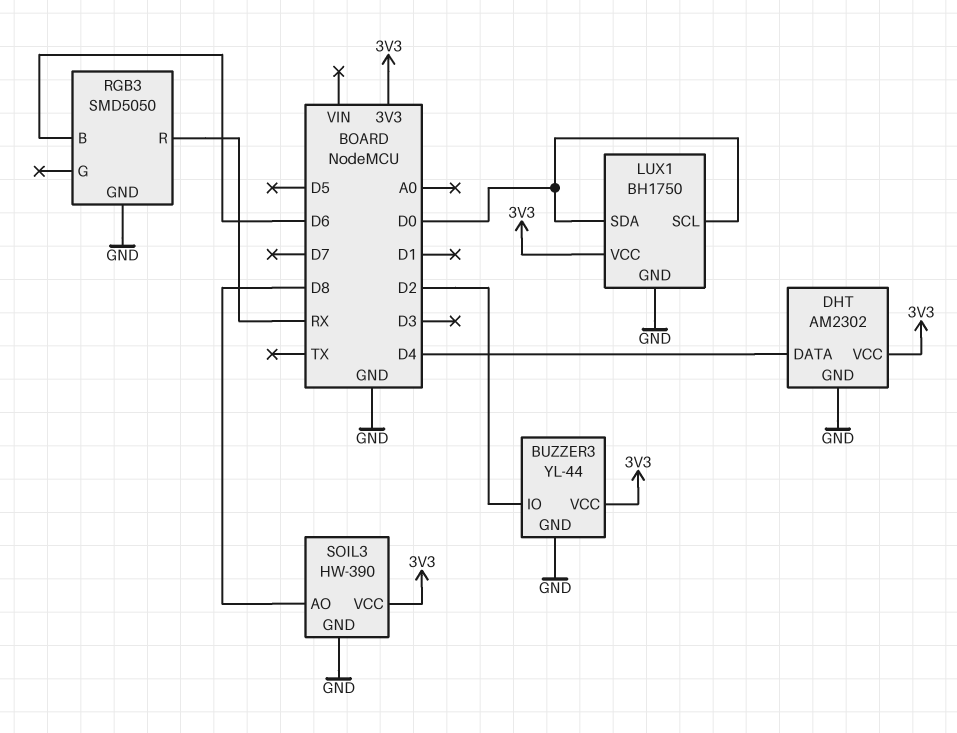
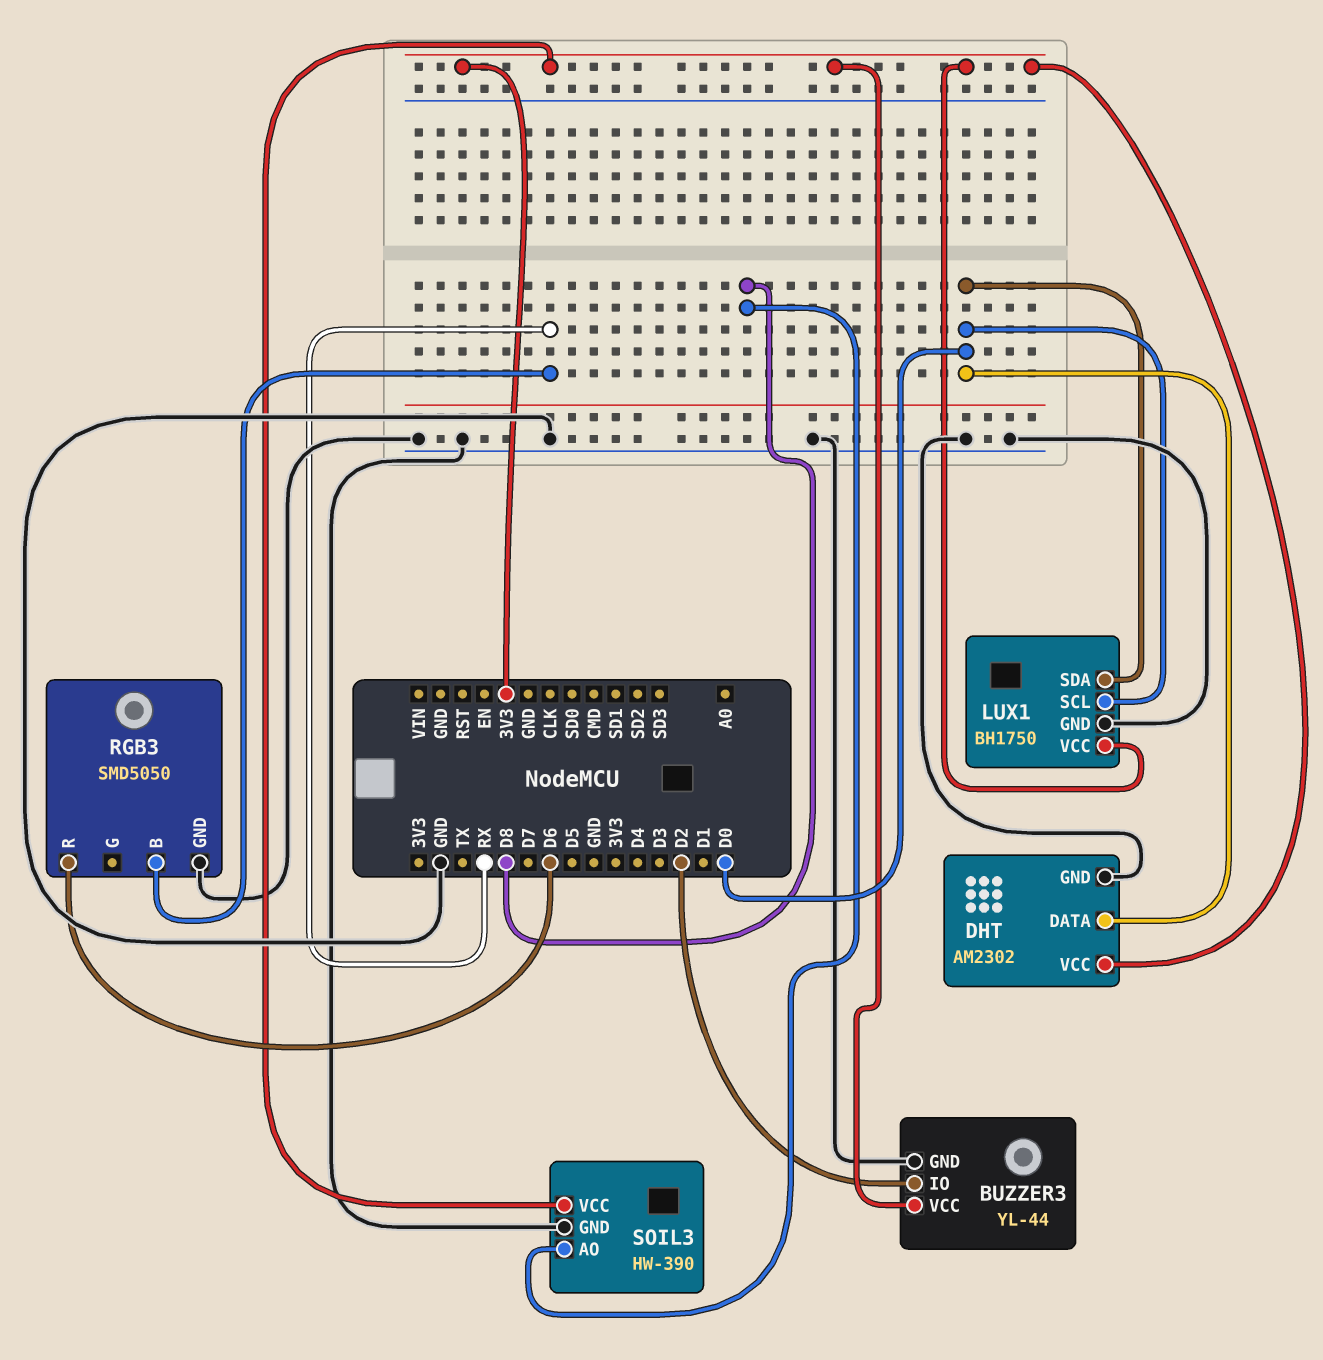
DHT pin DATA: D4 -> D0
RGB3 pin B: D6 -> RX
RGB3 pin R: RX -> D6

